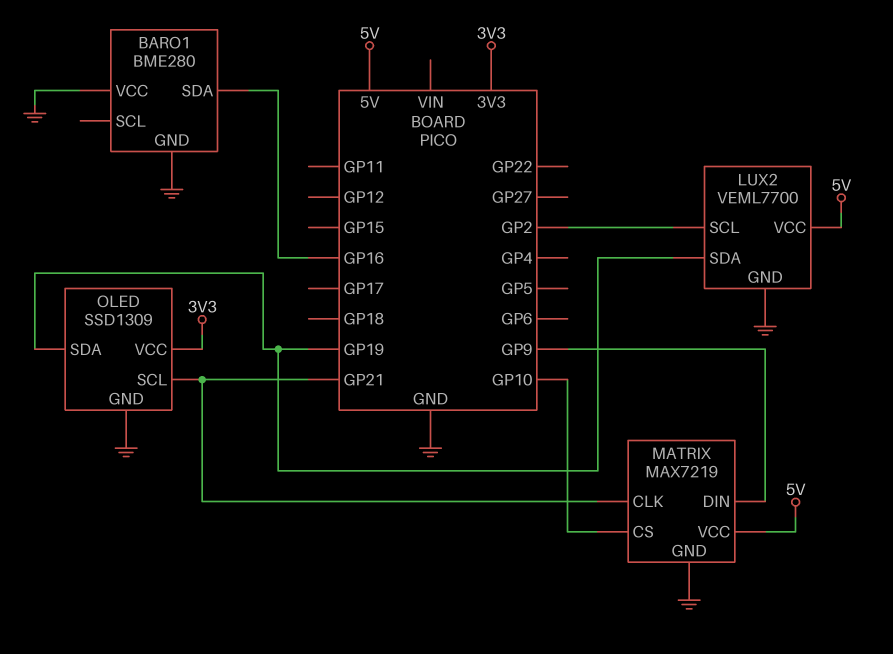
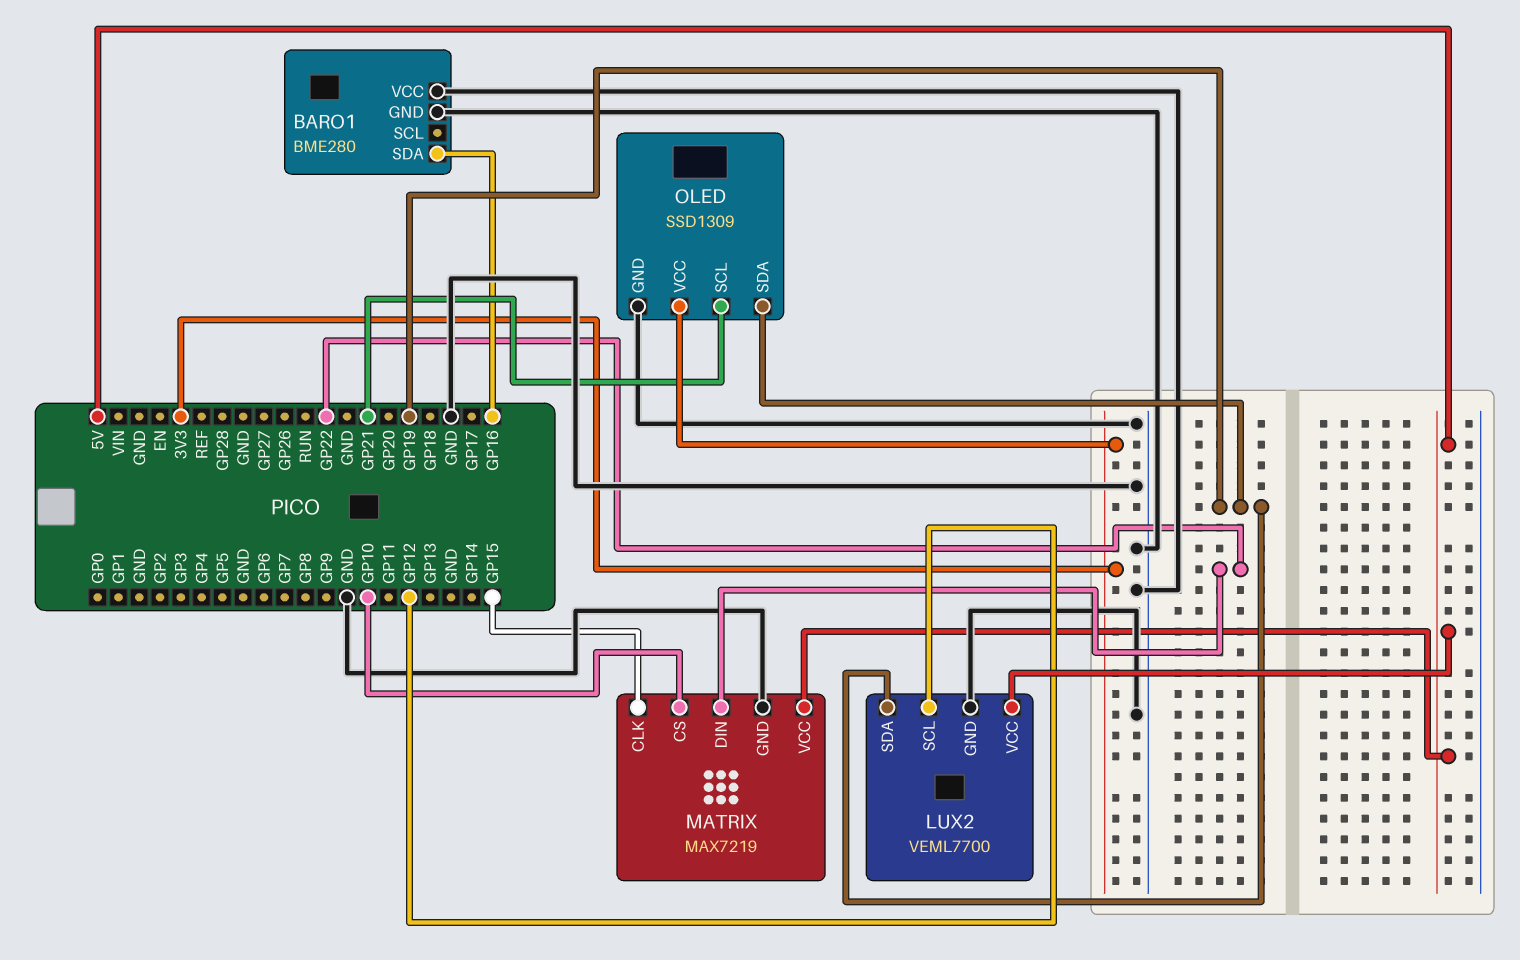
LUX2 pin SCL: GP2 -> GP12
MATRIX pin CLK: GP21 -> GP15
MATRIX pin DIN: GP9 -> GP22

